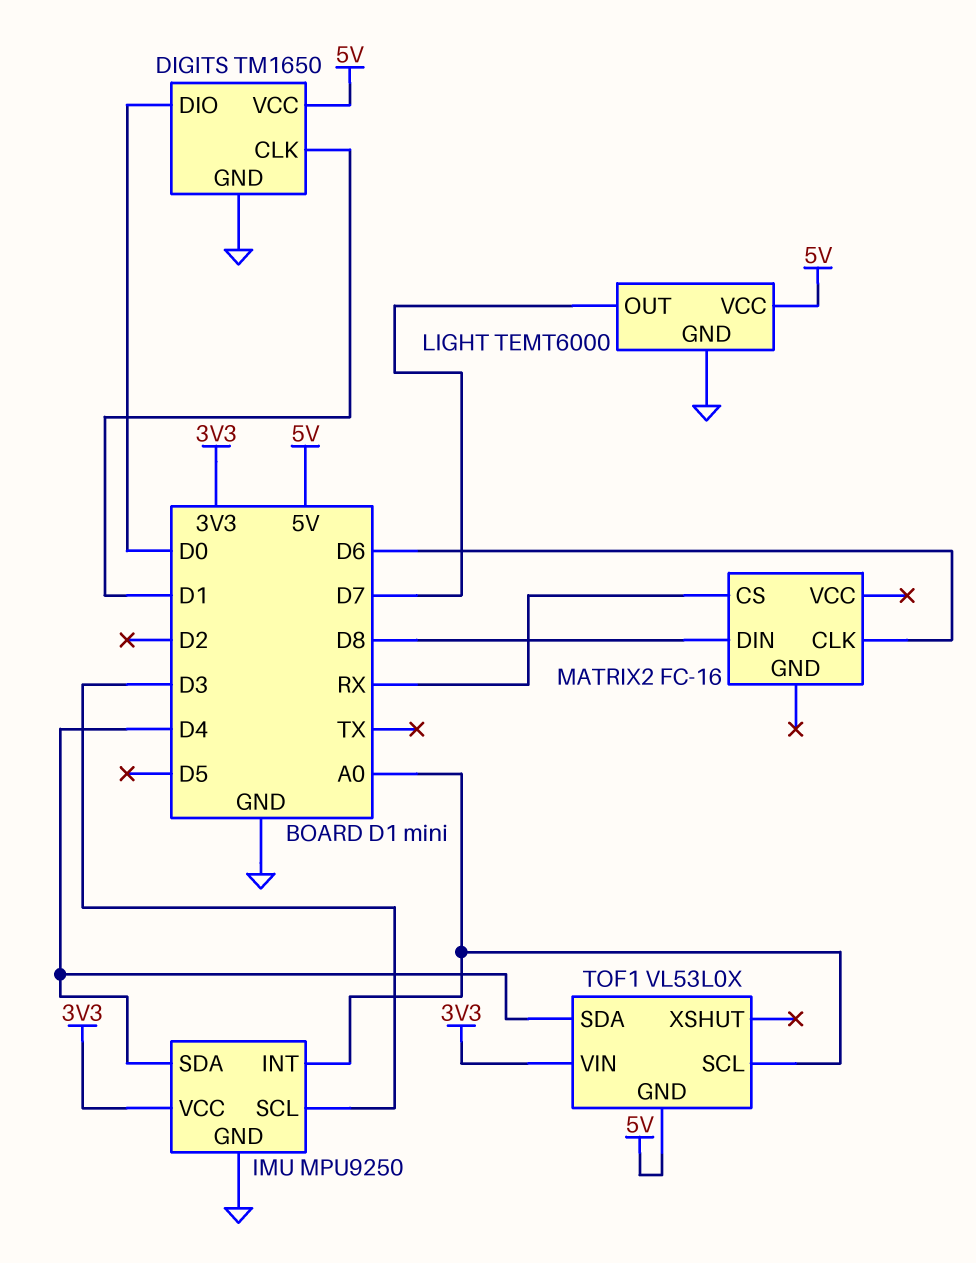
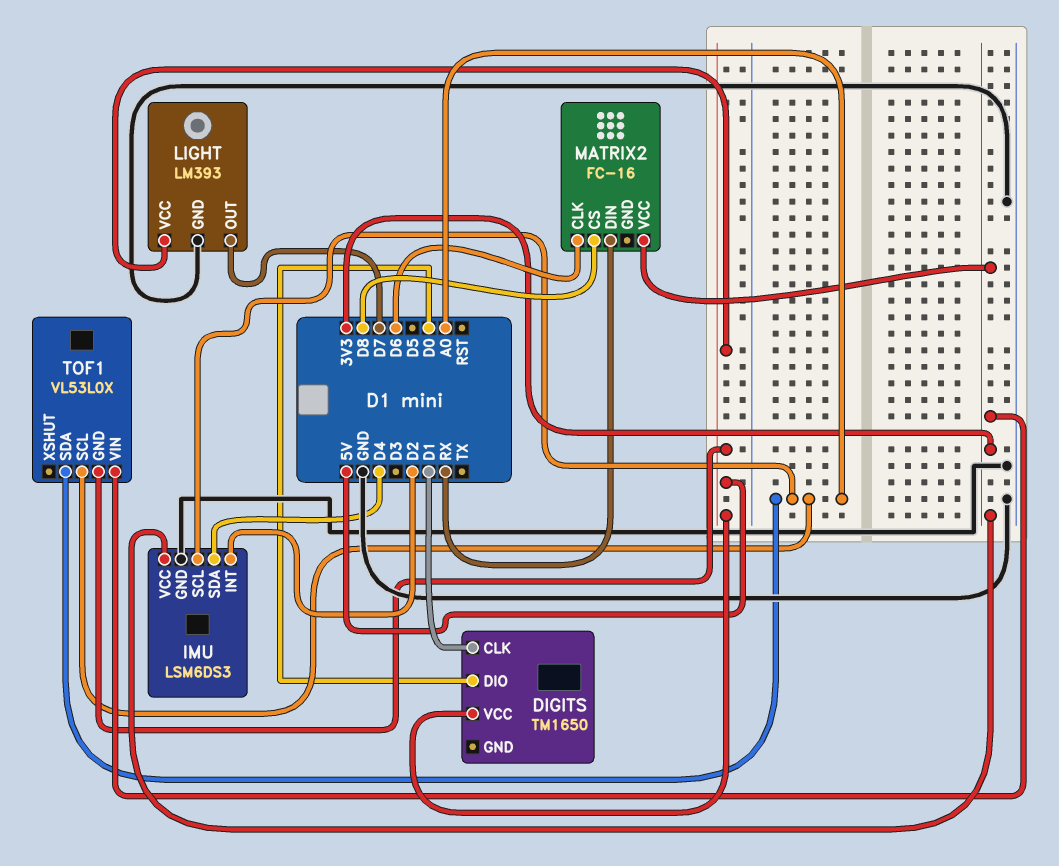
DIGITS pin GND: GND -> none
IMU: MPU9250 -> LSM6DS3
IMU pin INT: A0 -> D2
IMU pin SCL: D3 -> A0
LIGHT: TEMT6000 -> LM393
MATRIX2 pin CS: RX -> D8
MATRIX2 pin DIN: D8 -> RX
MATRIX2 pin VCC: none -> 3V3
TOF1 pin SDA: D4 -> A0

